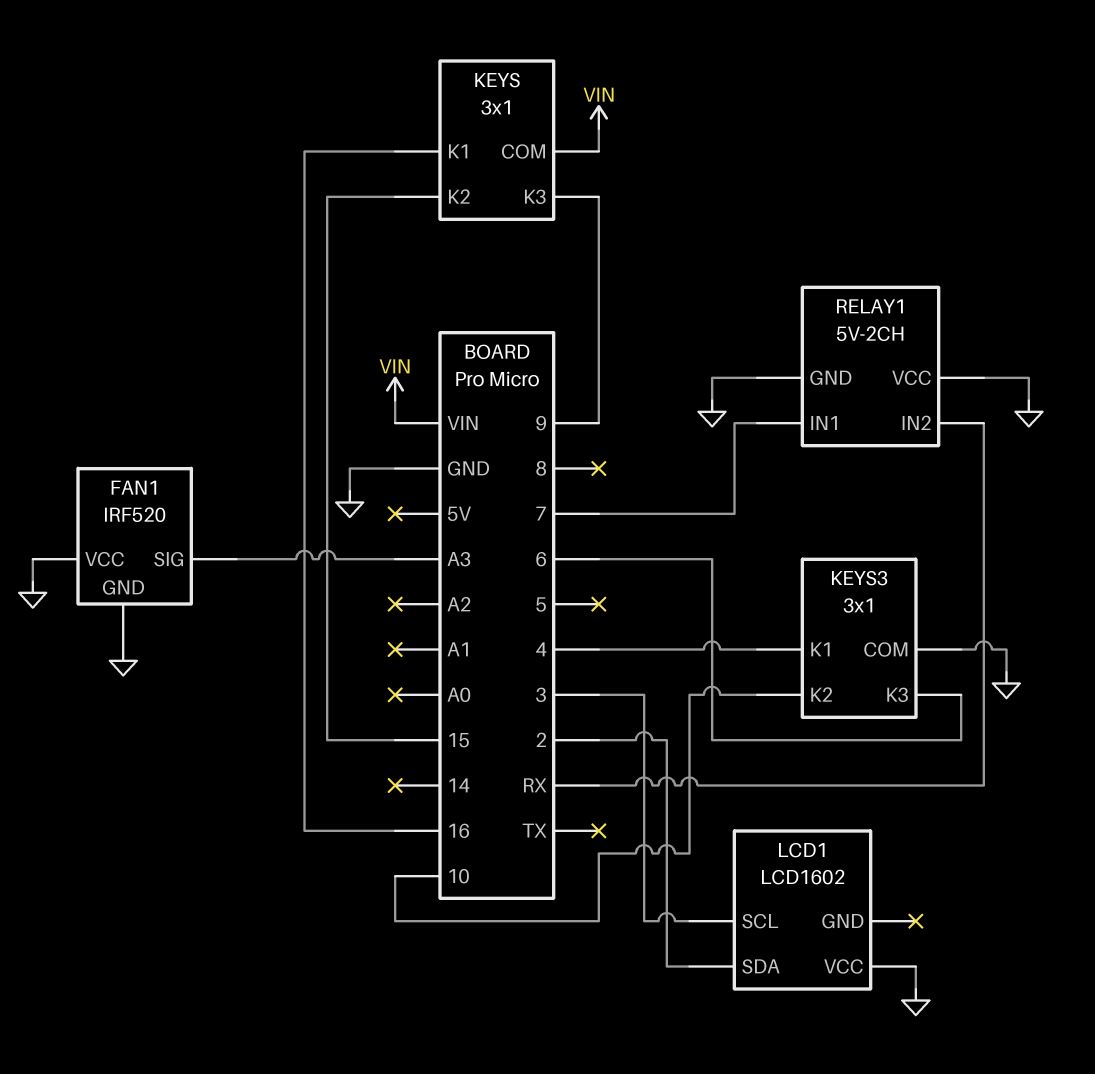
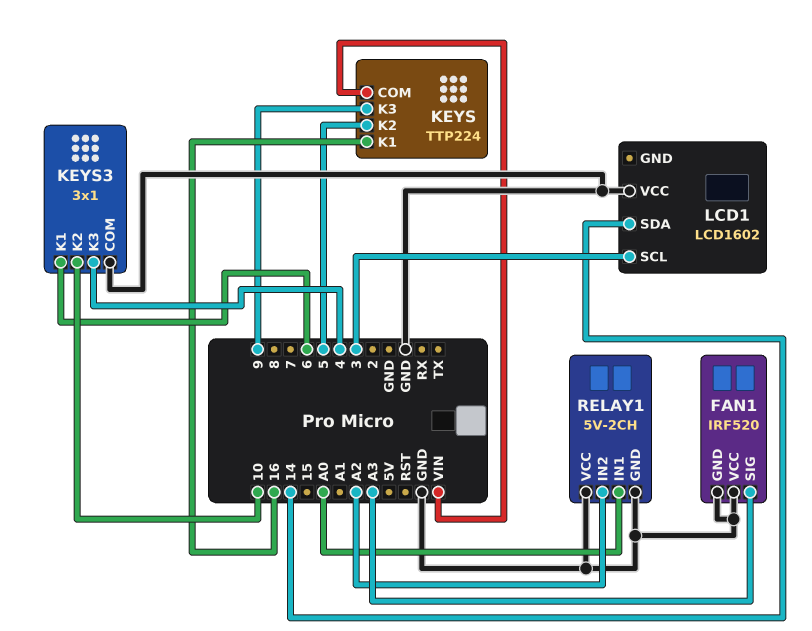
KEYS: 3x1 -> TTP224
KEYS pin K2: 15 -> 5
KEYS3 pin K1: 4 -> 6
KEYS3 pin K3: 6 -> 4
LCD1 pin SDA: 2 -> 14
RELAY1 pin IN1: 7 -> A0
RELAY1 pin IN2: RX -> A2

